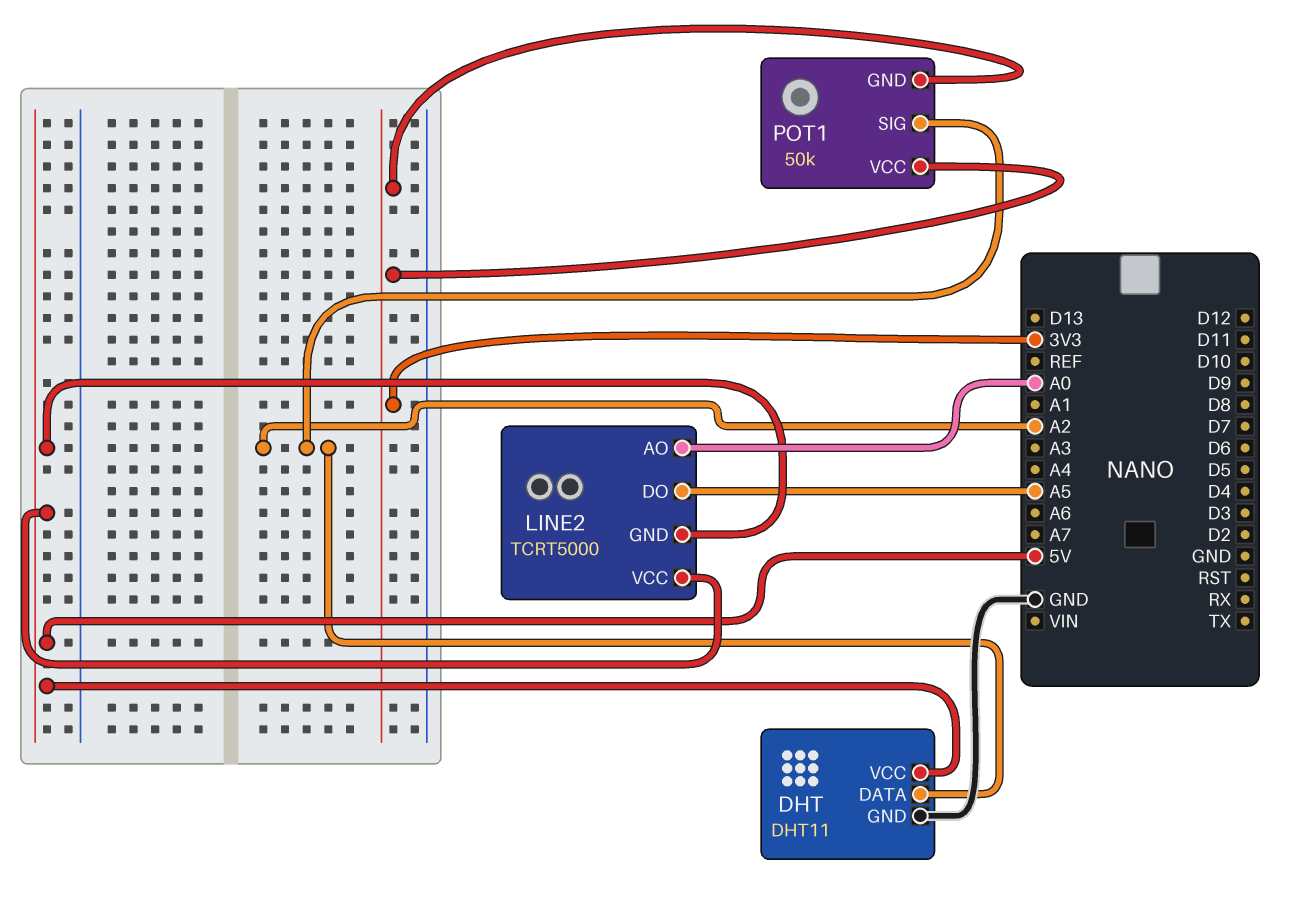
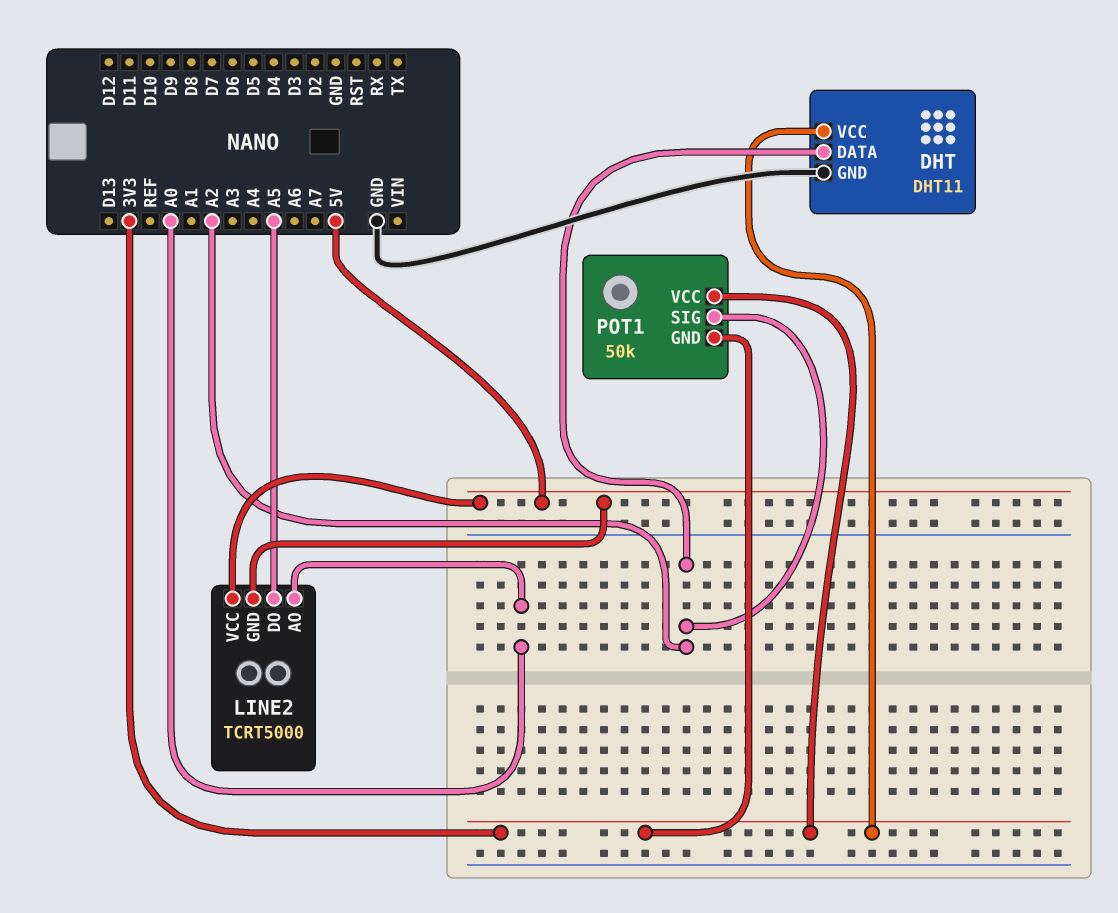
DHT pin VCC: 5V -> 3V3

